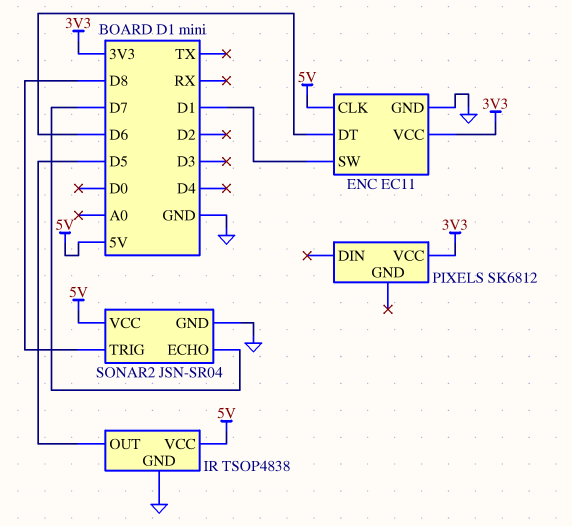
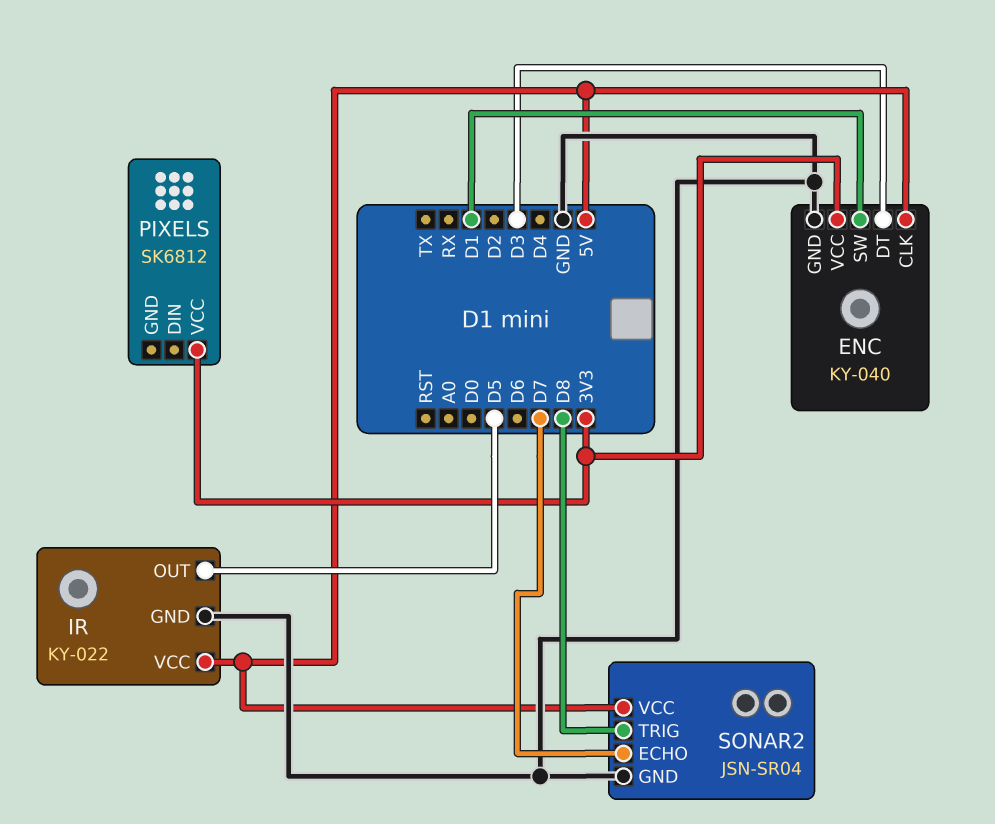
ENC: EC11 -> KY-040
ENC pin DT: D6 -> D3
IR: TSOP4838 -> KY-022

